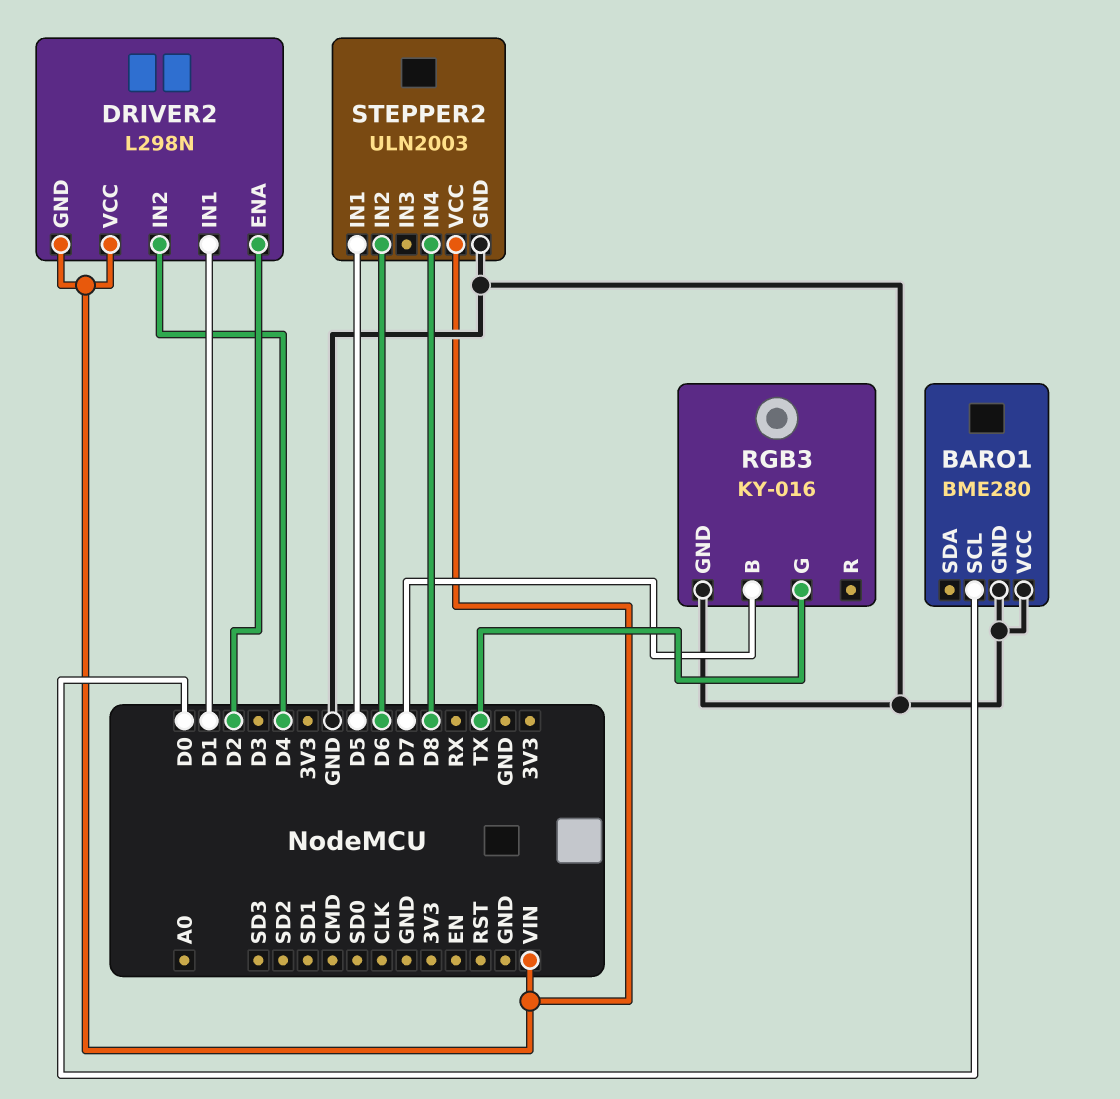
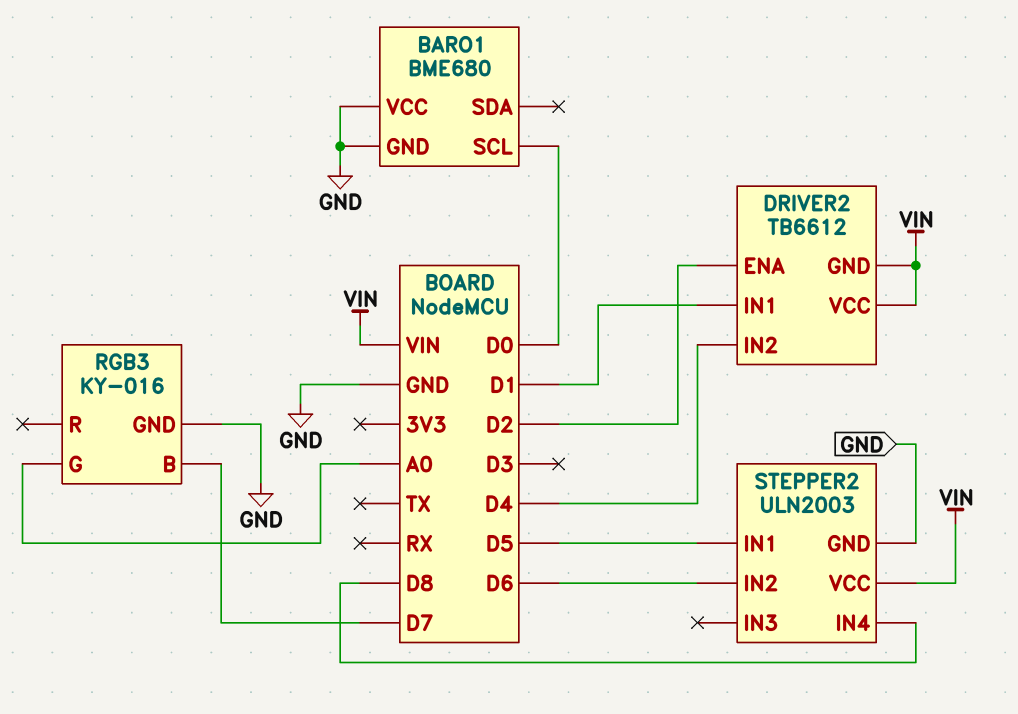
BARO1: BME280 -> BME680
DRIVER2: L298N -> TB6612
RGB3 pin G: TX -> A0

